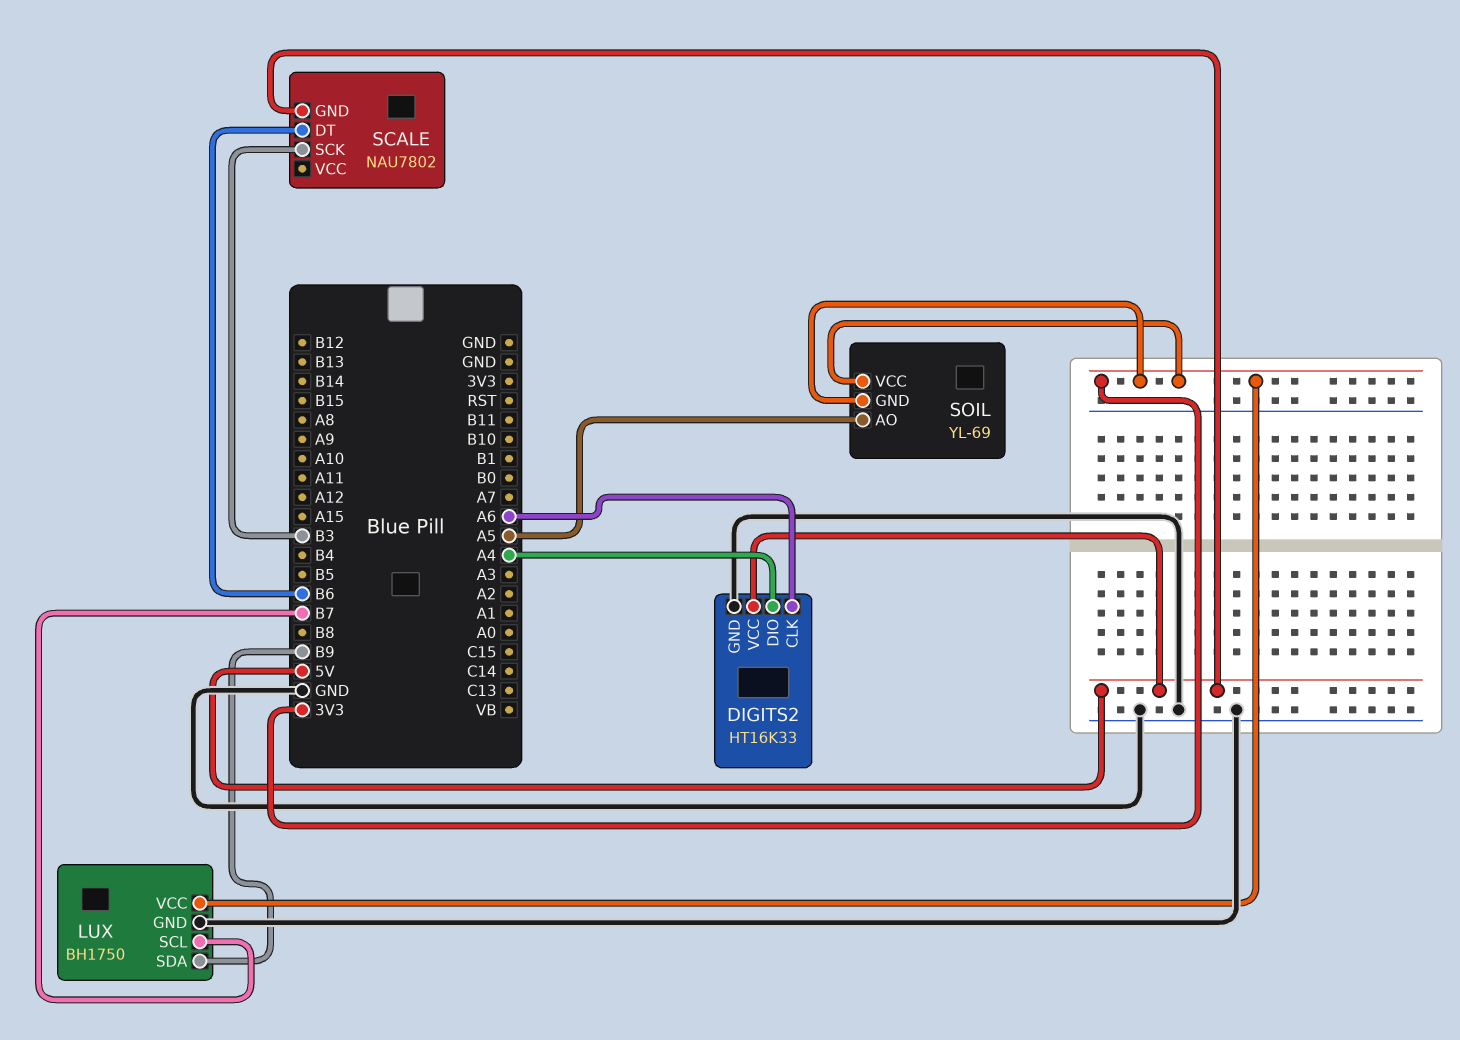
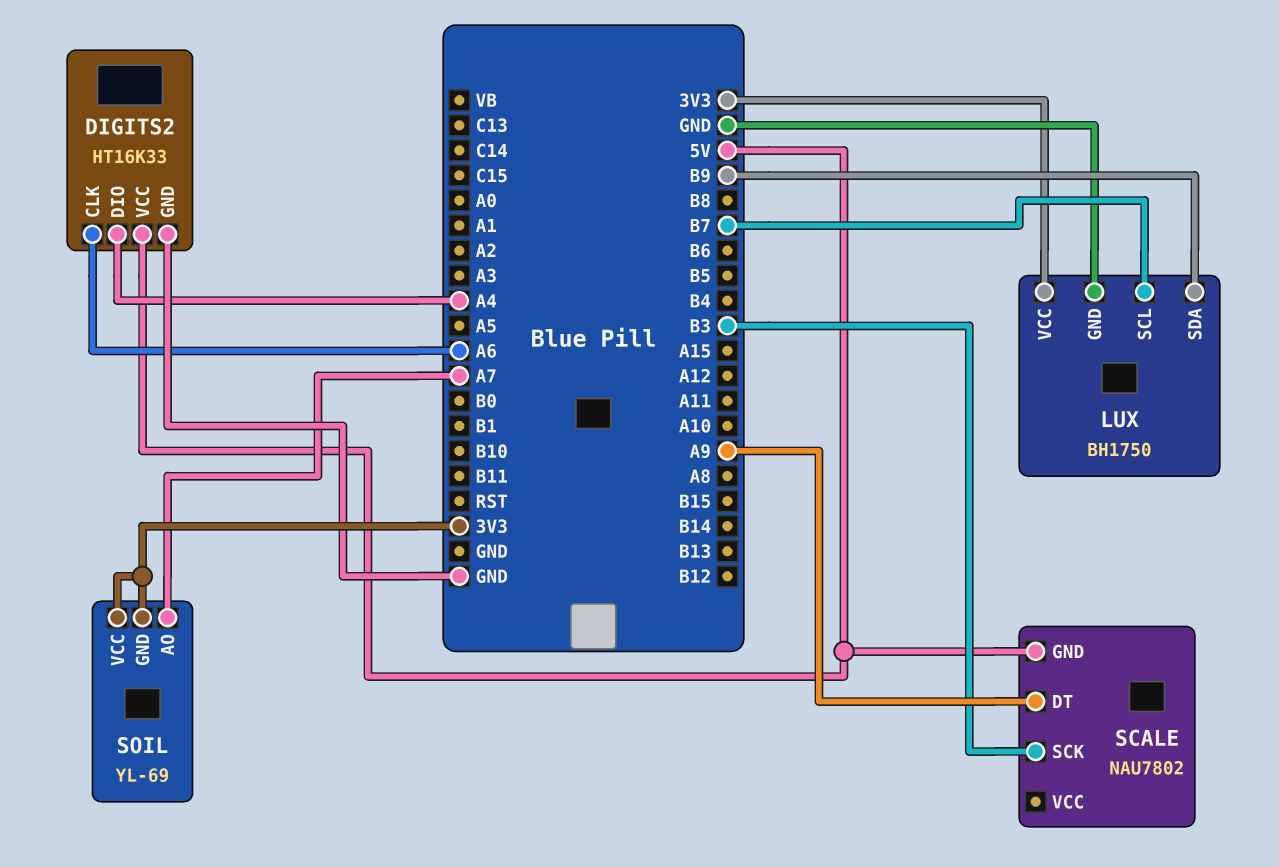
SCALE pin DT: B6 -> A9
SOIL pin AO: A5 -> A7

